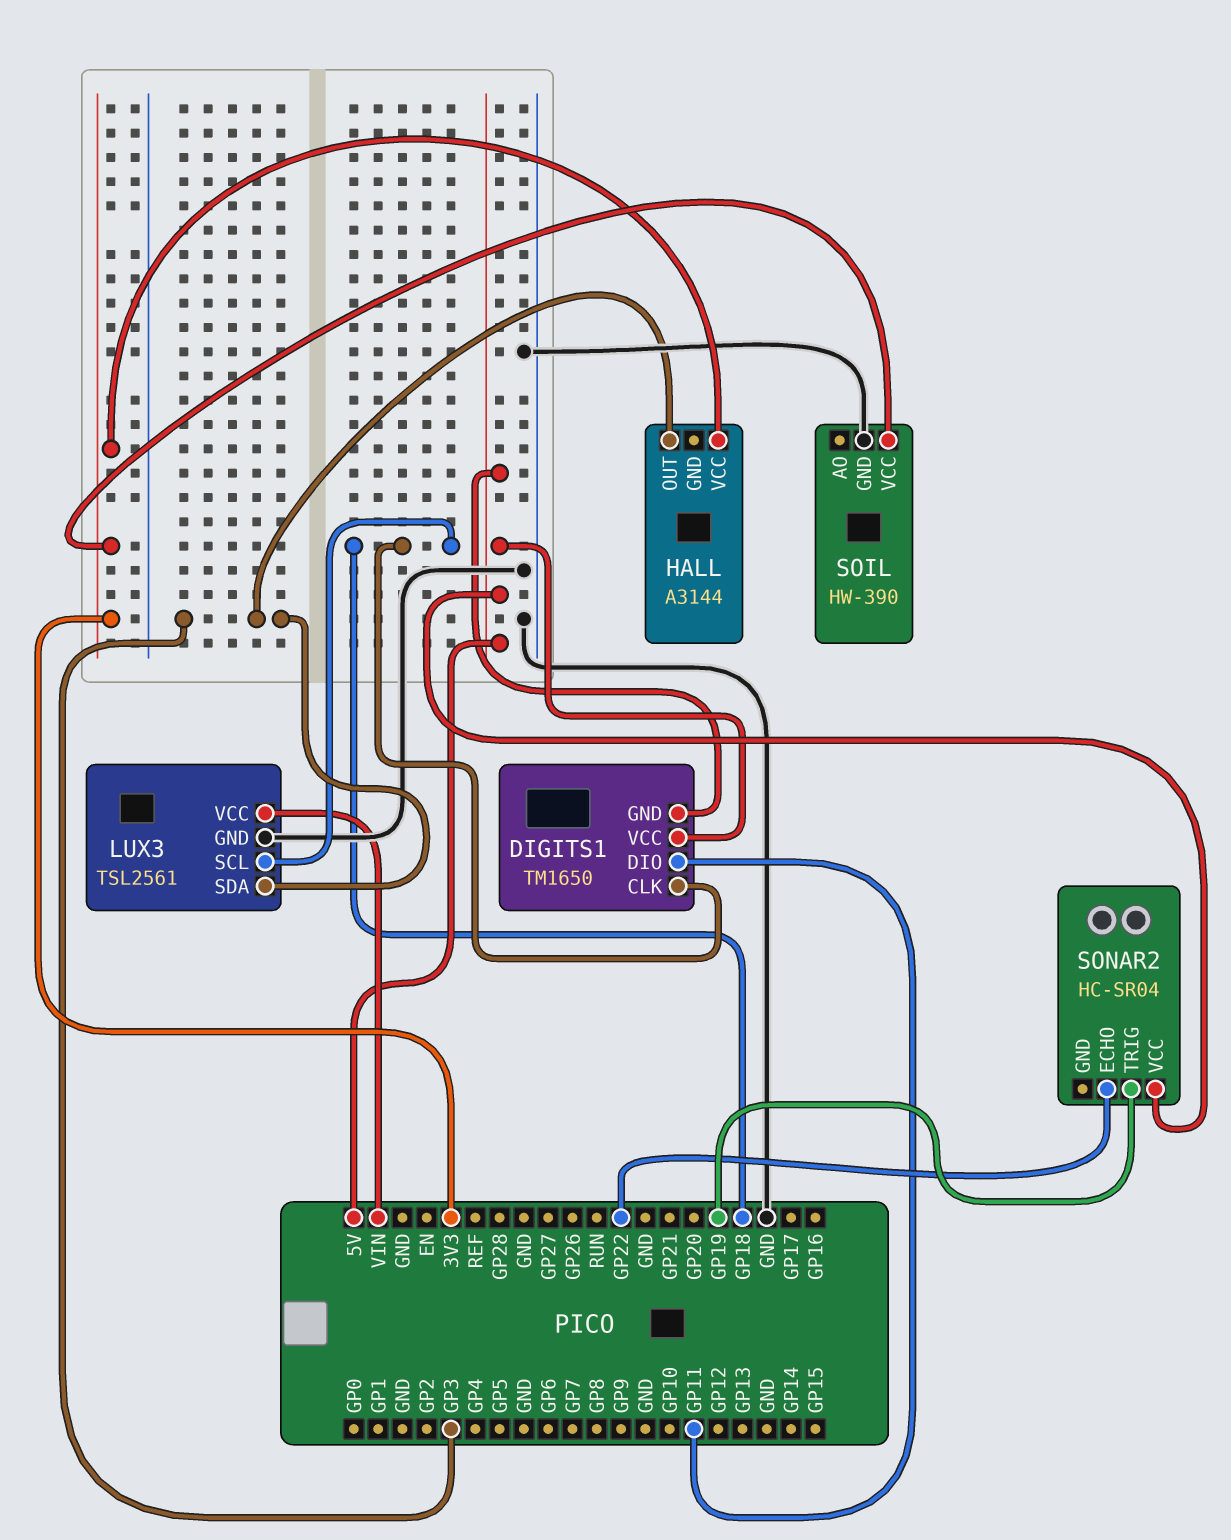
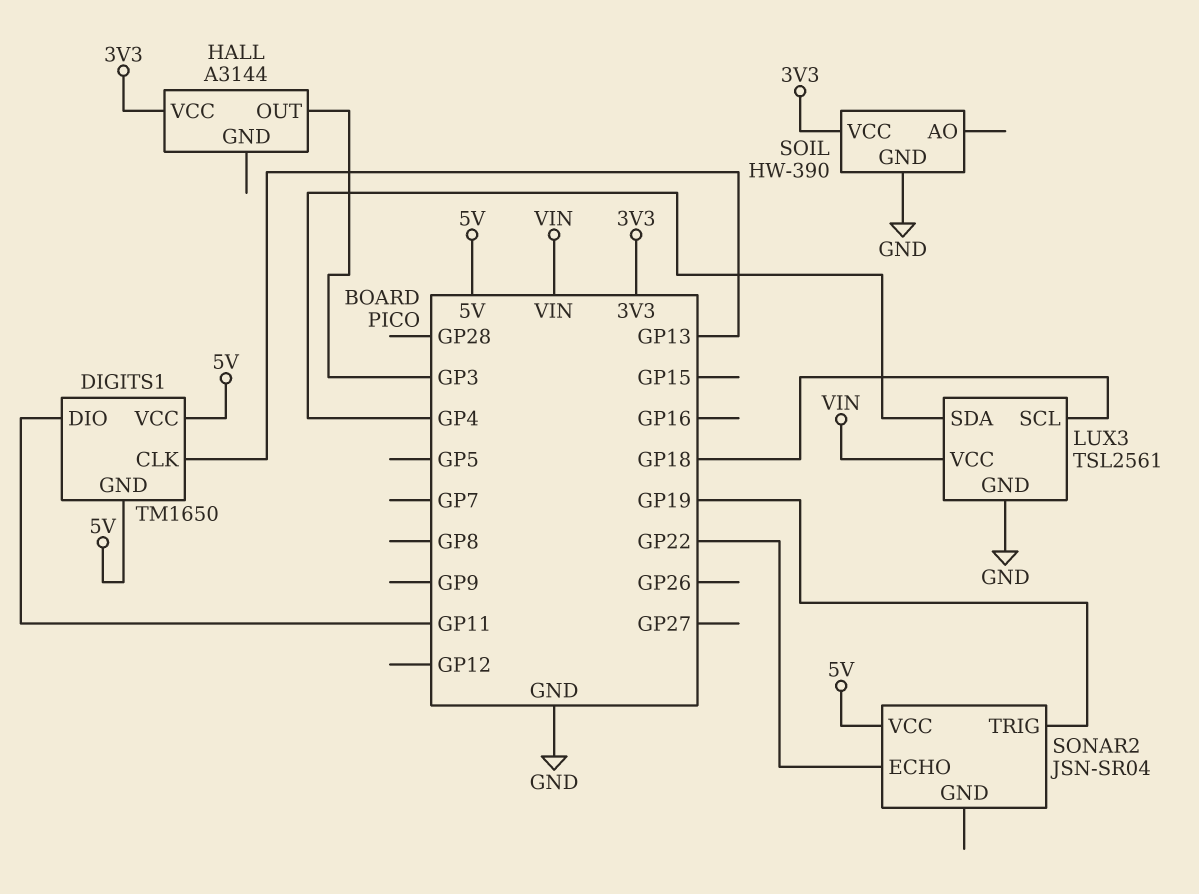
DIGITS1 pin CLK: GP18 -> GP13
LUX3 pin SDA: GP3 -> GP4
SONAR2: HC-SR04 -> JSN-SR04

